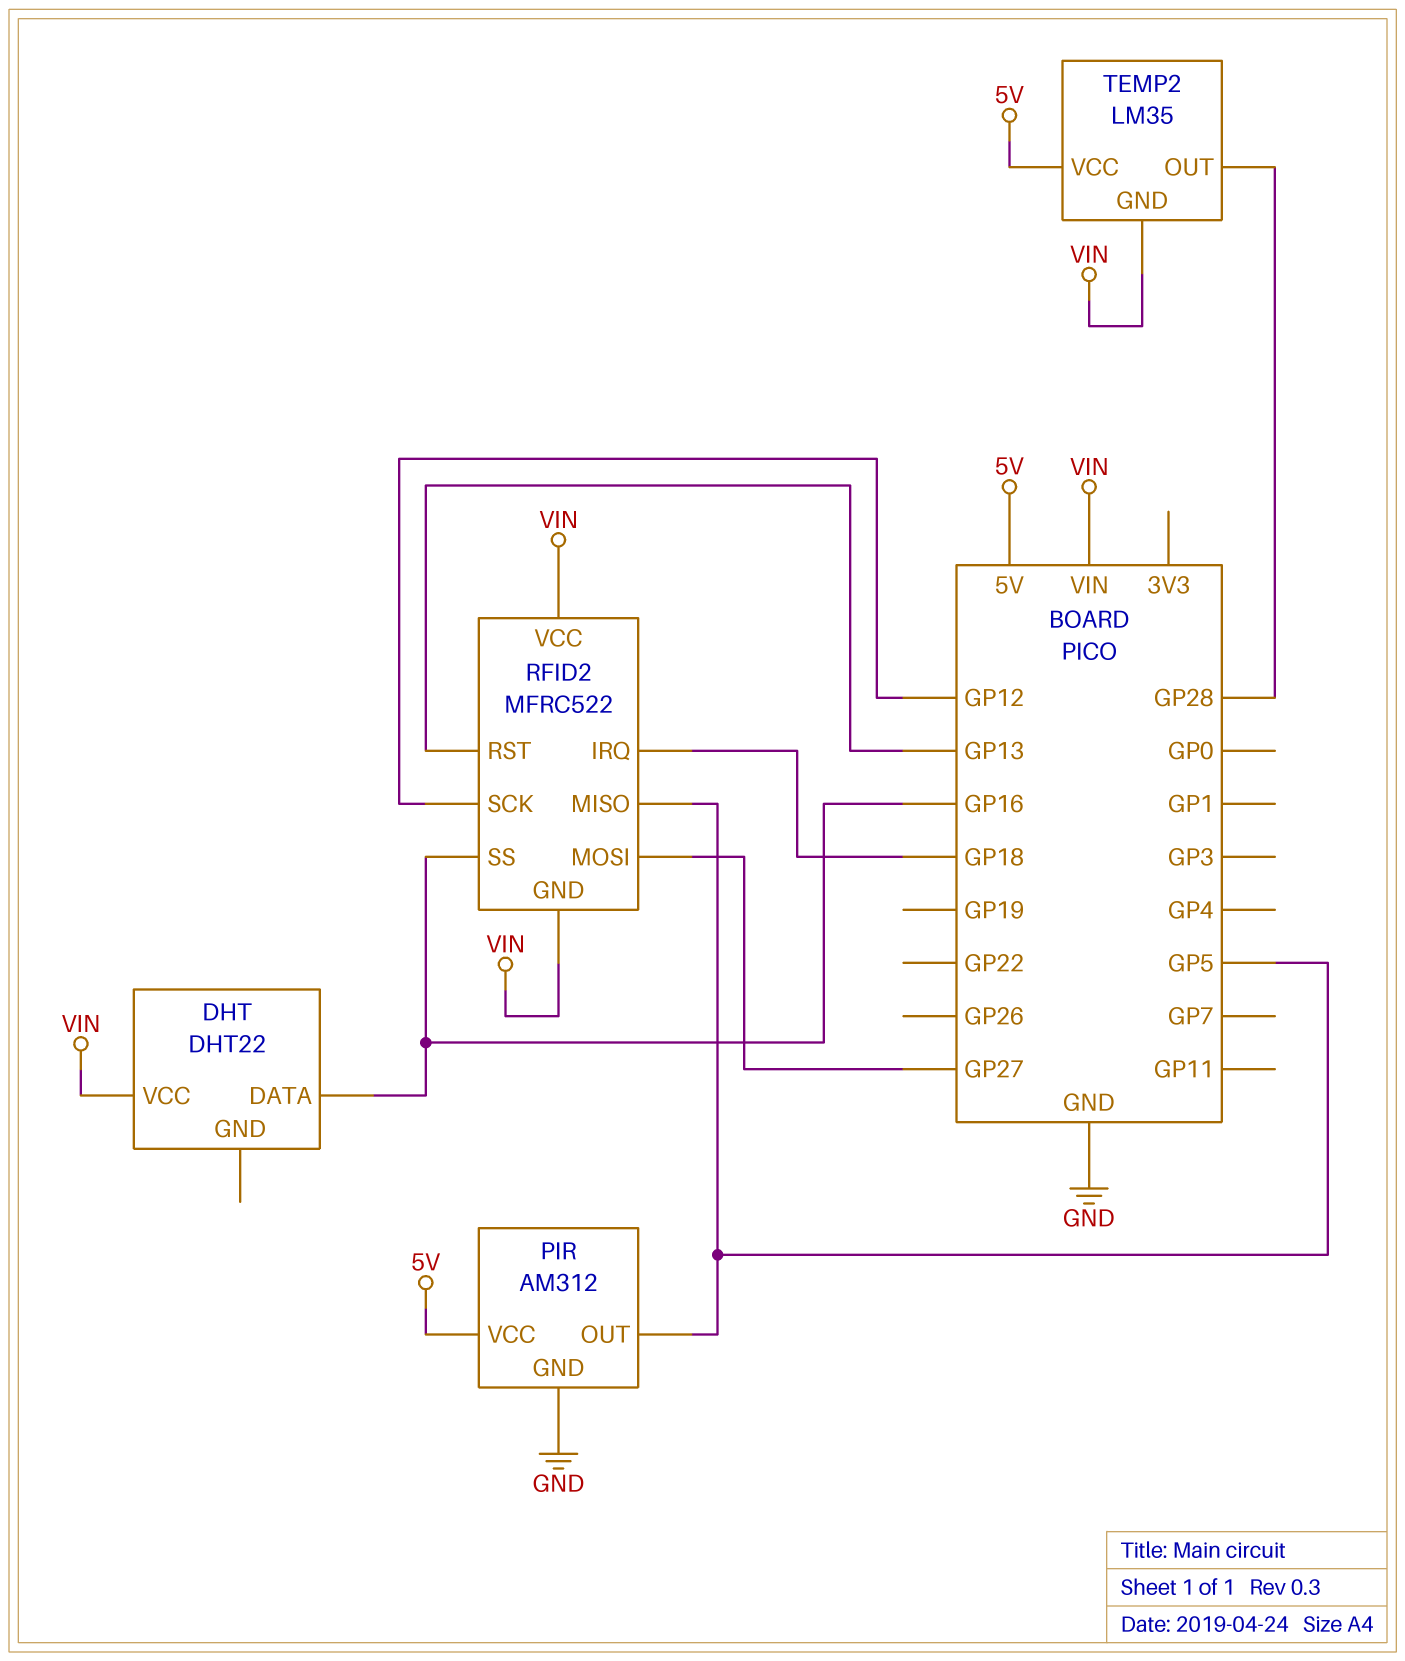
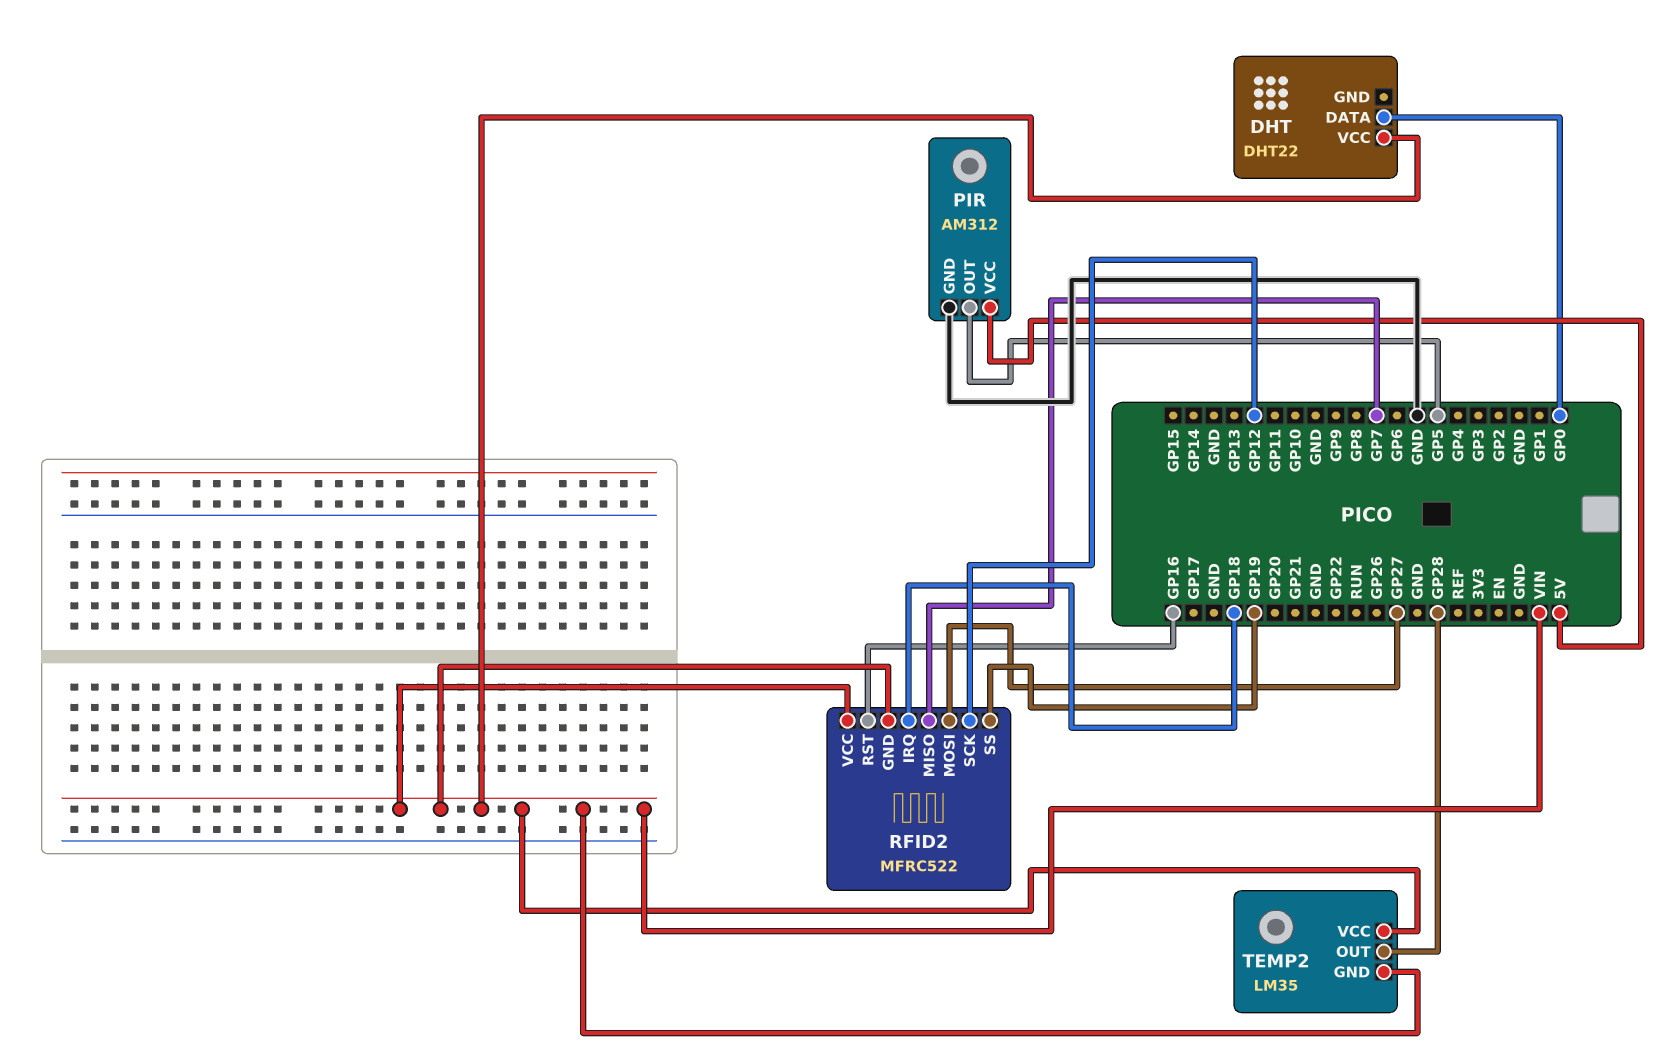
DHT pin DATA: GP16 -> GP0
RFID2 pin MISO: GP5 -> GP7
RFID2 pin RST: GP13 -> GP16
RFID2 pin SS: GP16 -> GP19
TEMP2 pin VCC: 5V -> VIN

